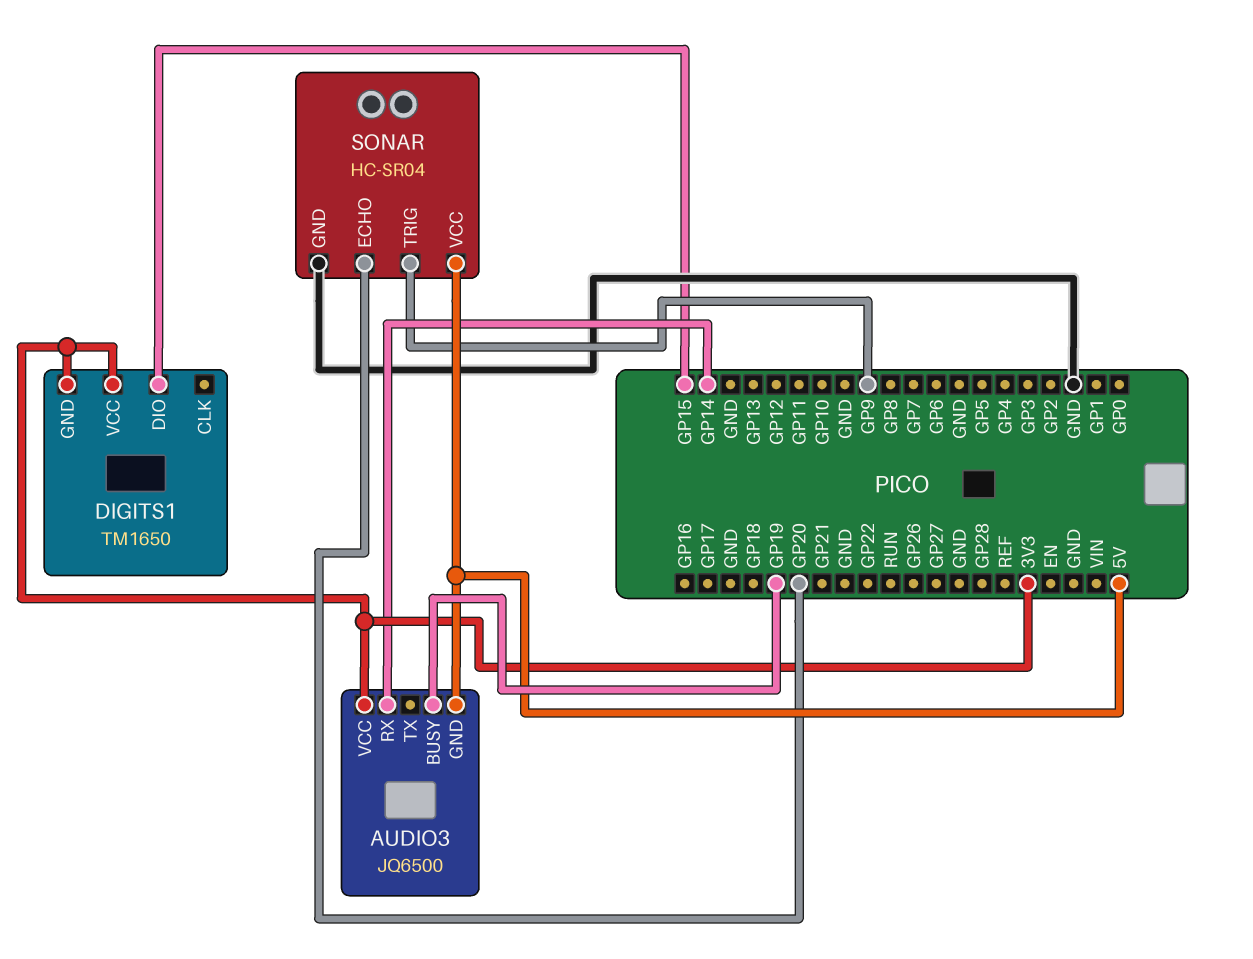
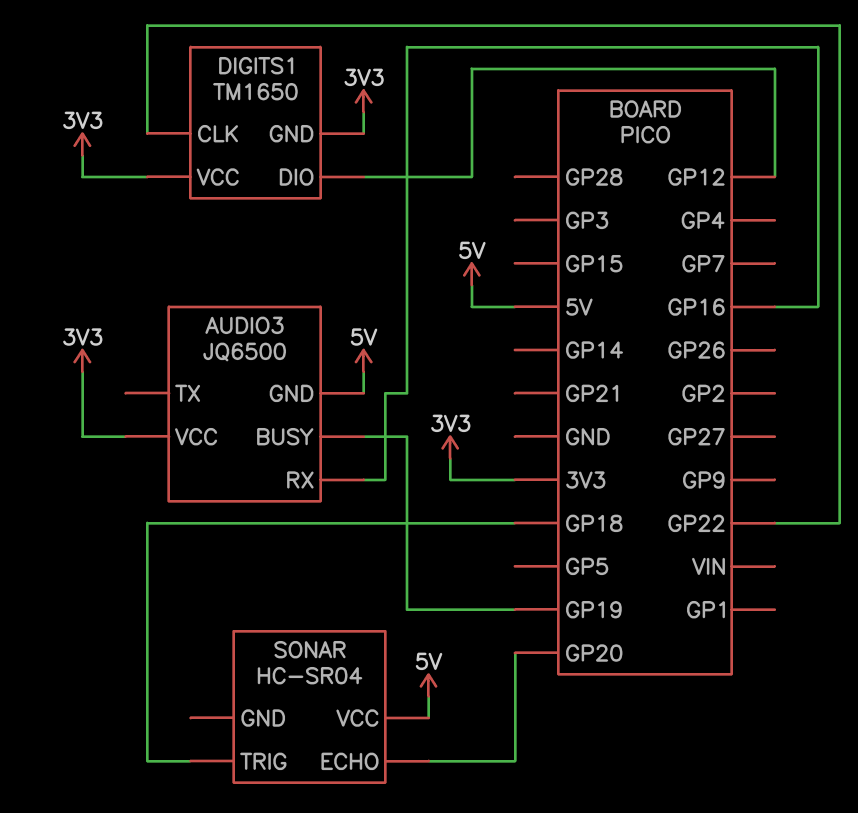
AUDIO3 pin RX: GP14 -> GP16
DIGITS1 pin CLK: none -> GP22
DIGITS1 pin DIO: GP15 -> GP12
SONAR pin GND: GND -> none
SONAR pin TRIG: GP9 -> GP18

